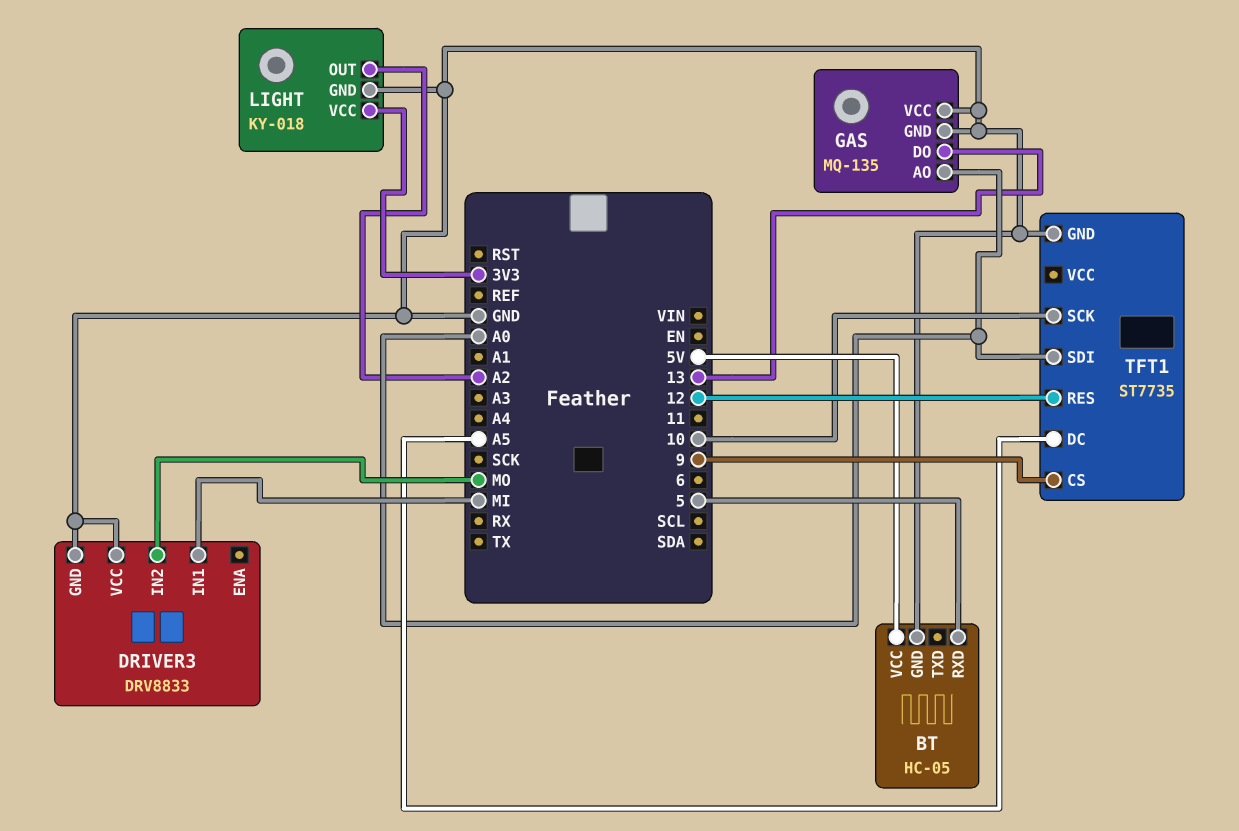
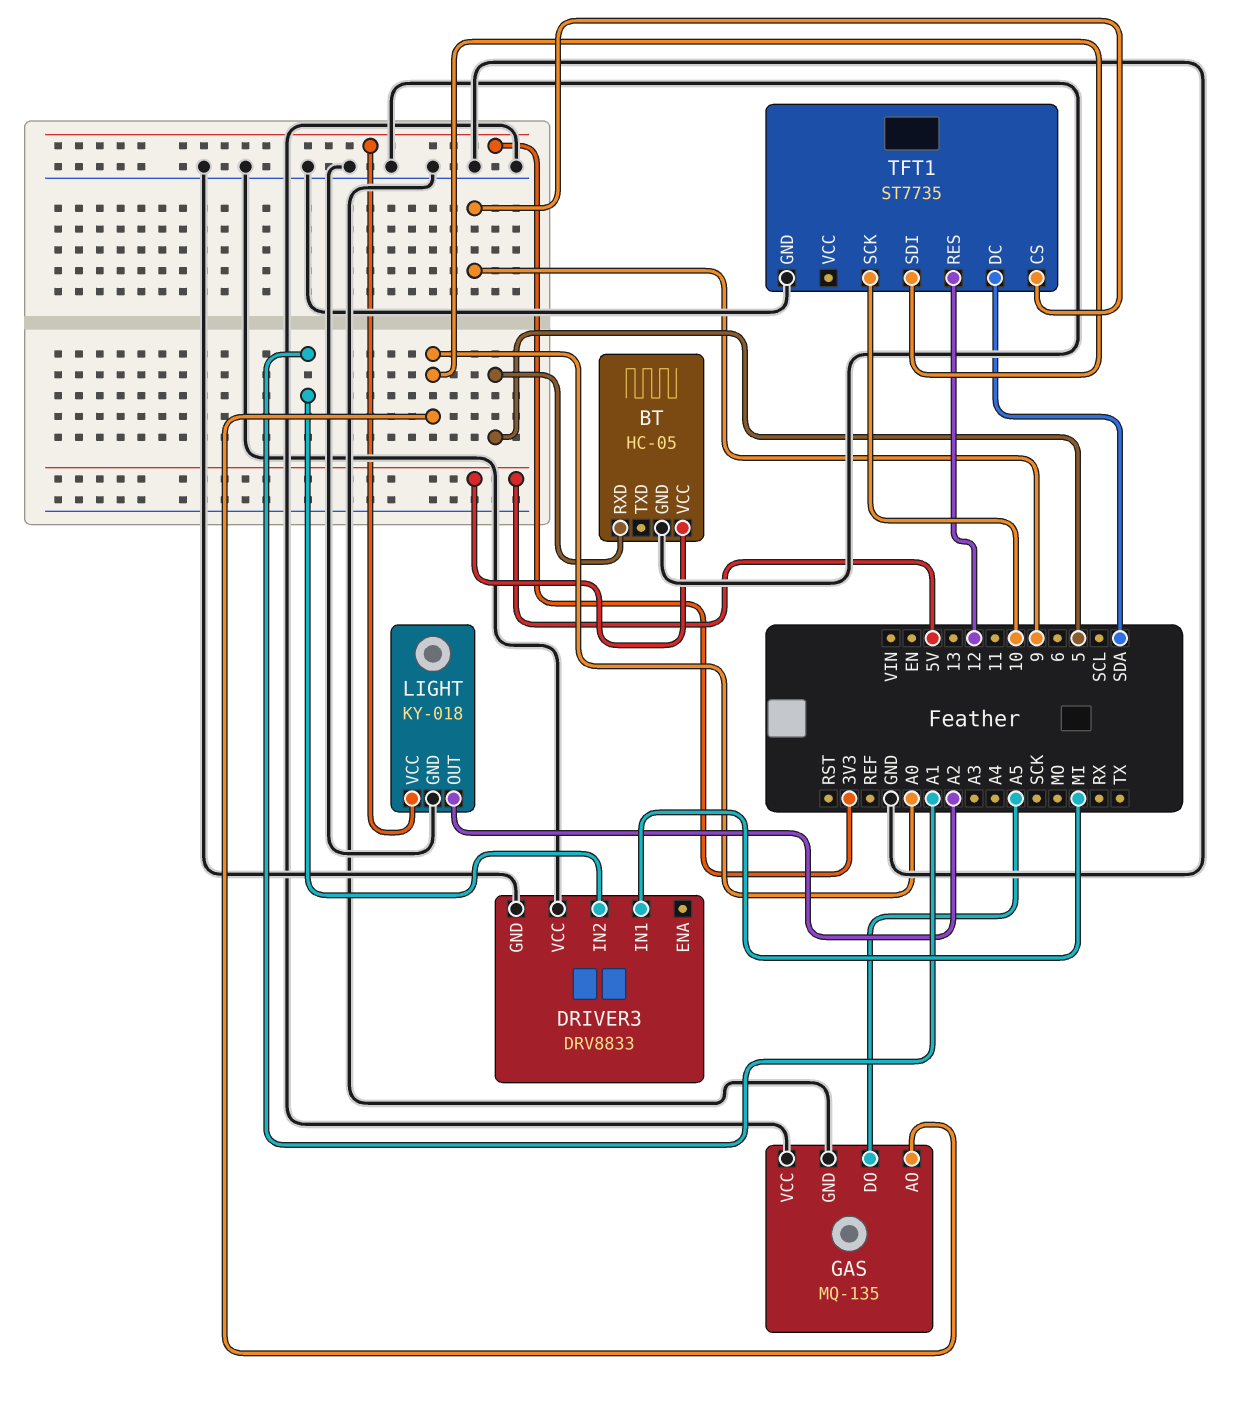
DRIVER3 pin IN2: MO -> A1
GAS pin DO: 13 -> A5
TFT1 pin DC: A5 -> SDA

